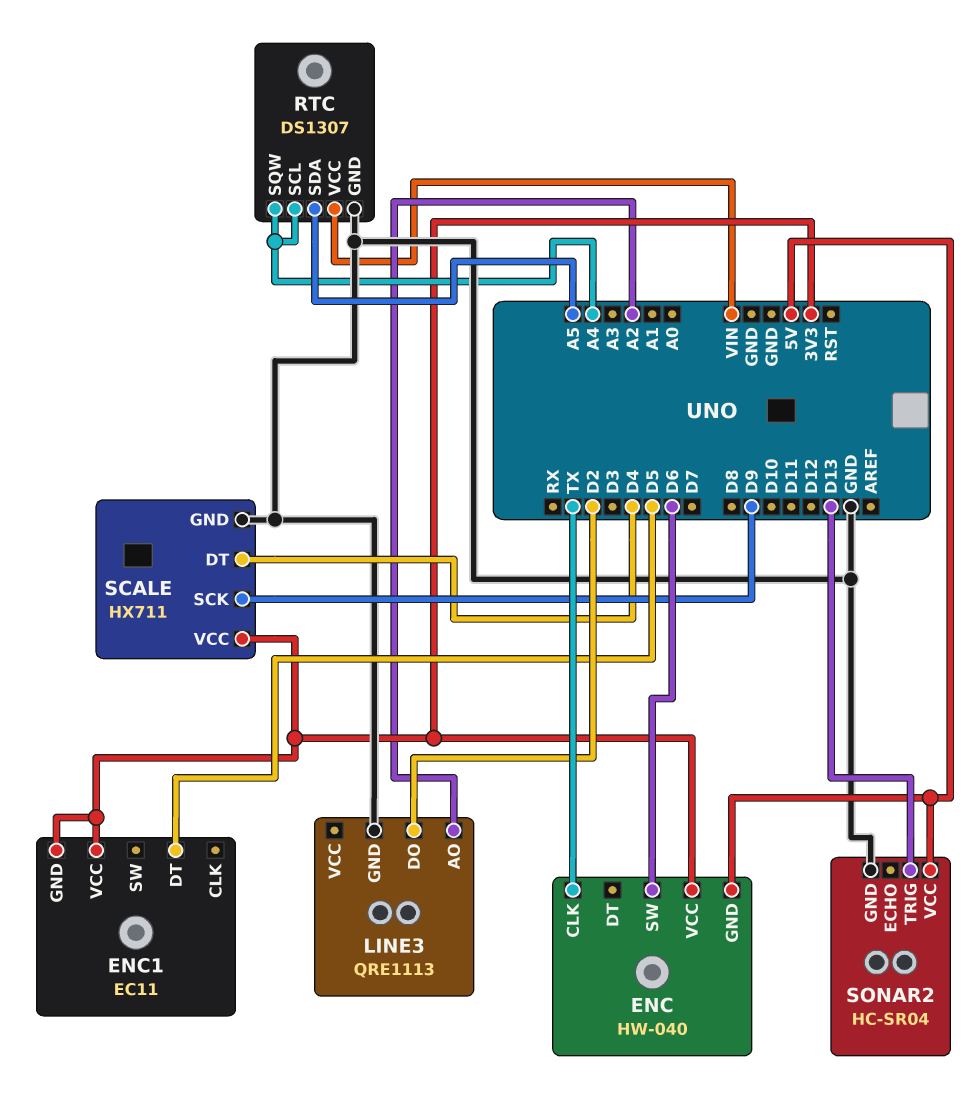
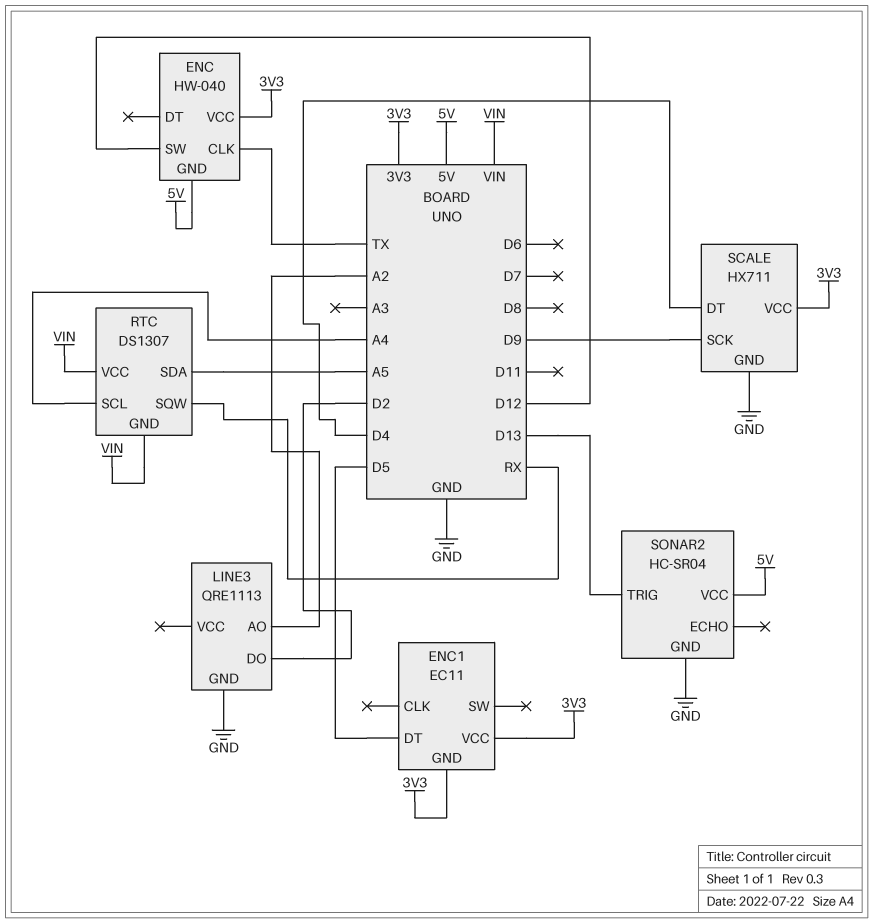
ENC pin SW: D6 -> D12
RTC pin GND: GND -> VIN
RTC pin SQW: A4 -> RX

